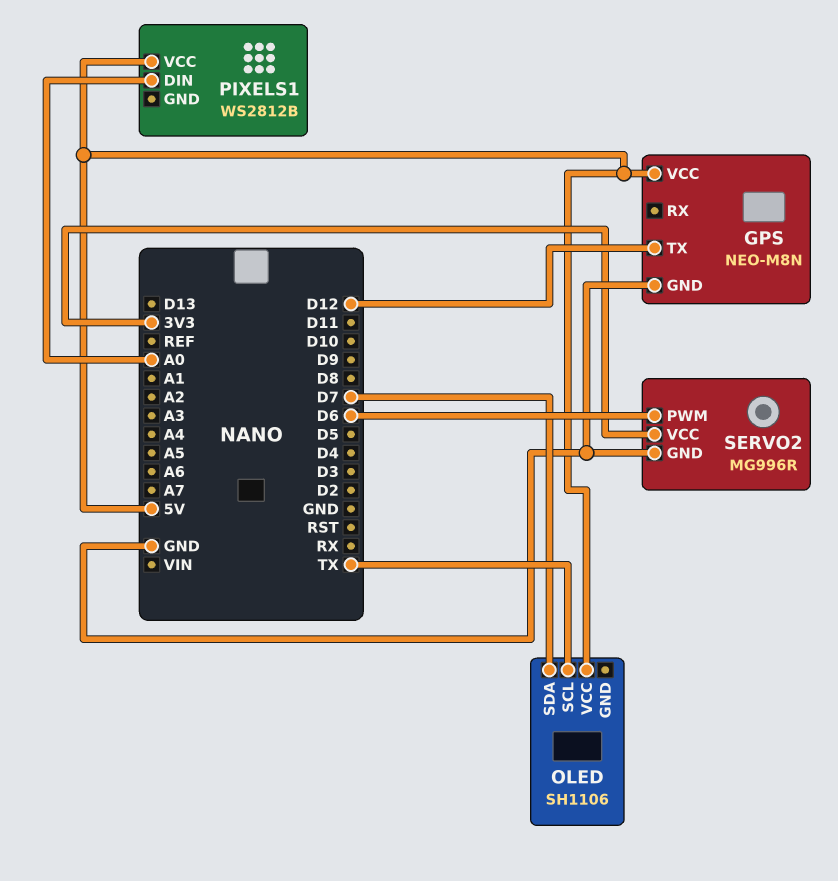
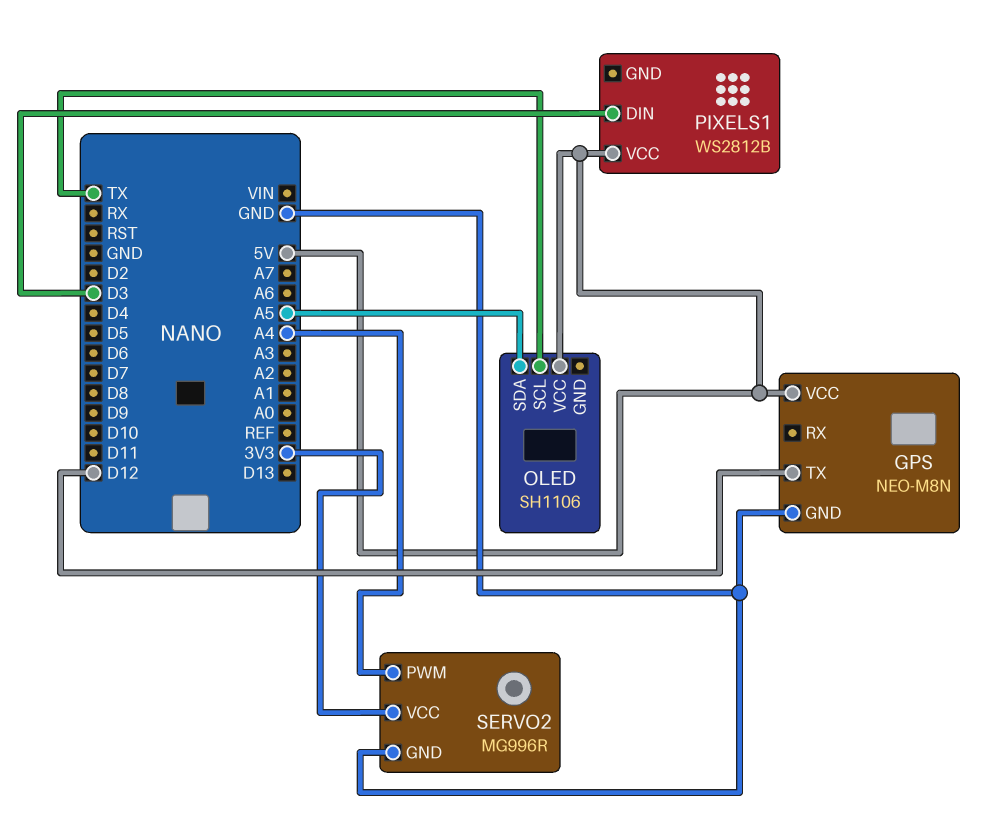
OLED pin SDA: D7 -> A5
PIXELS1 pin DIN: A0 -> D3
SERVO2 pin PWM: D6 -> A4

